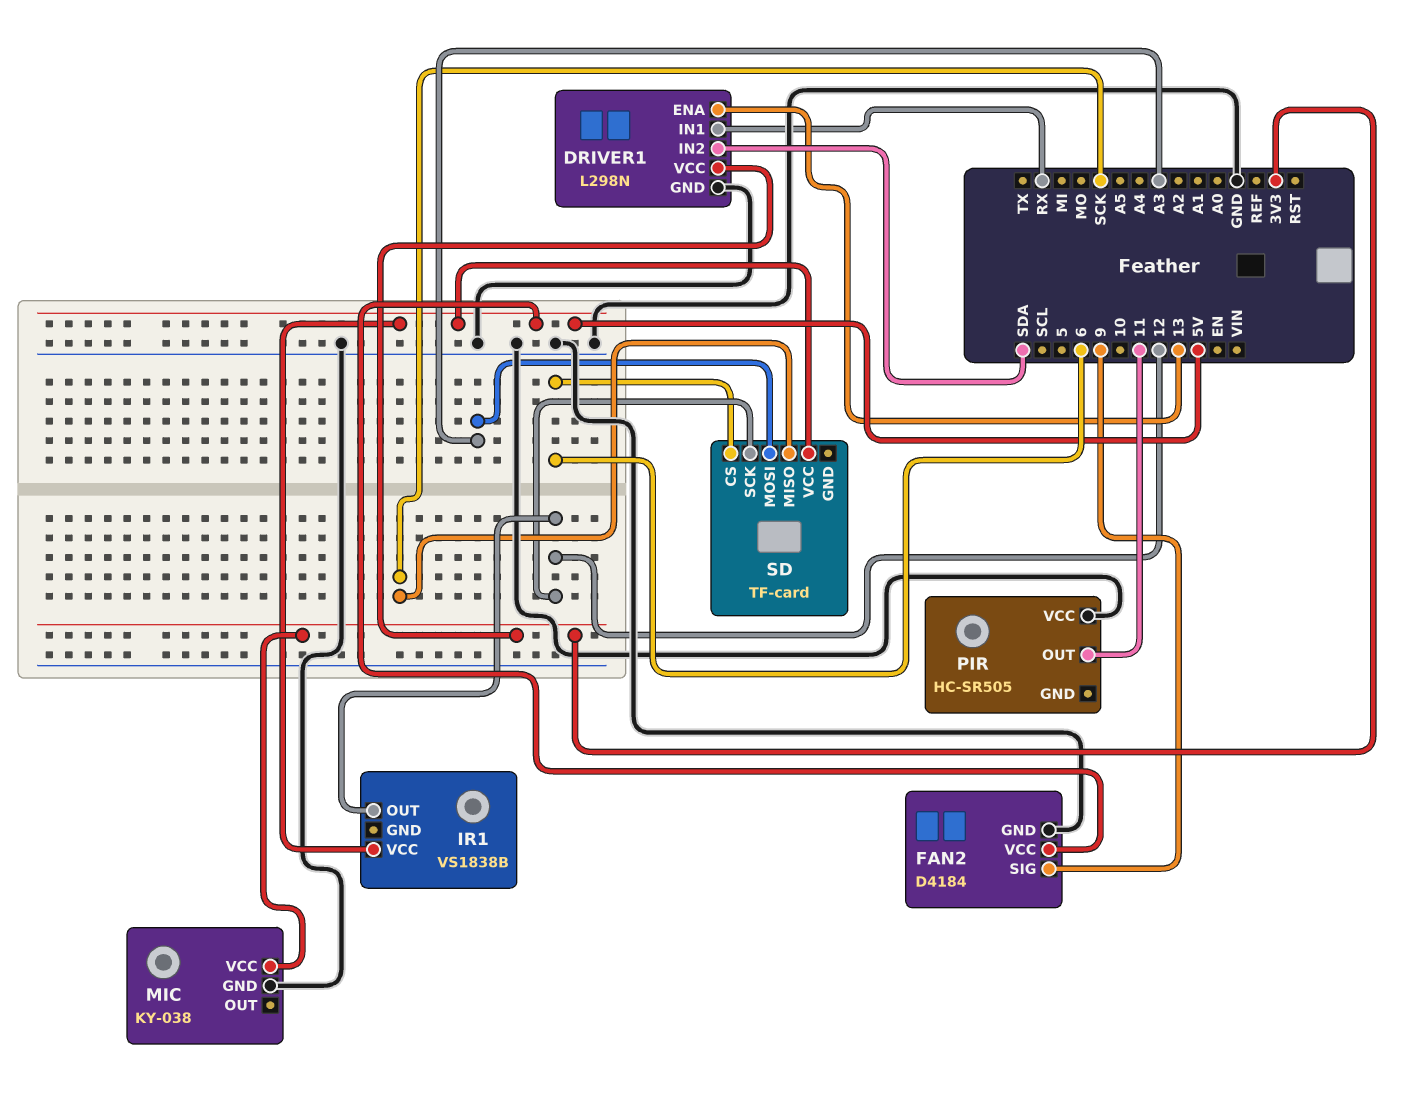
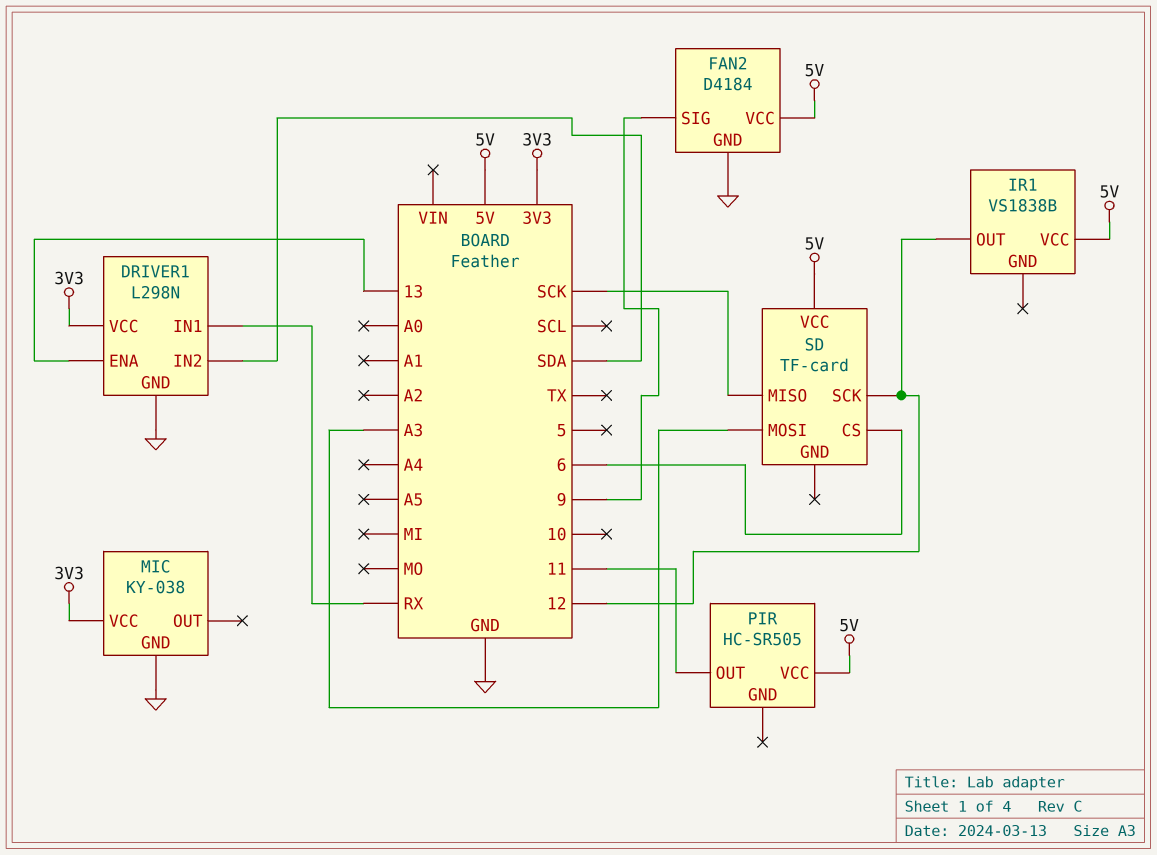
PIR pin VCC: GND -> 5V

